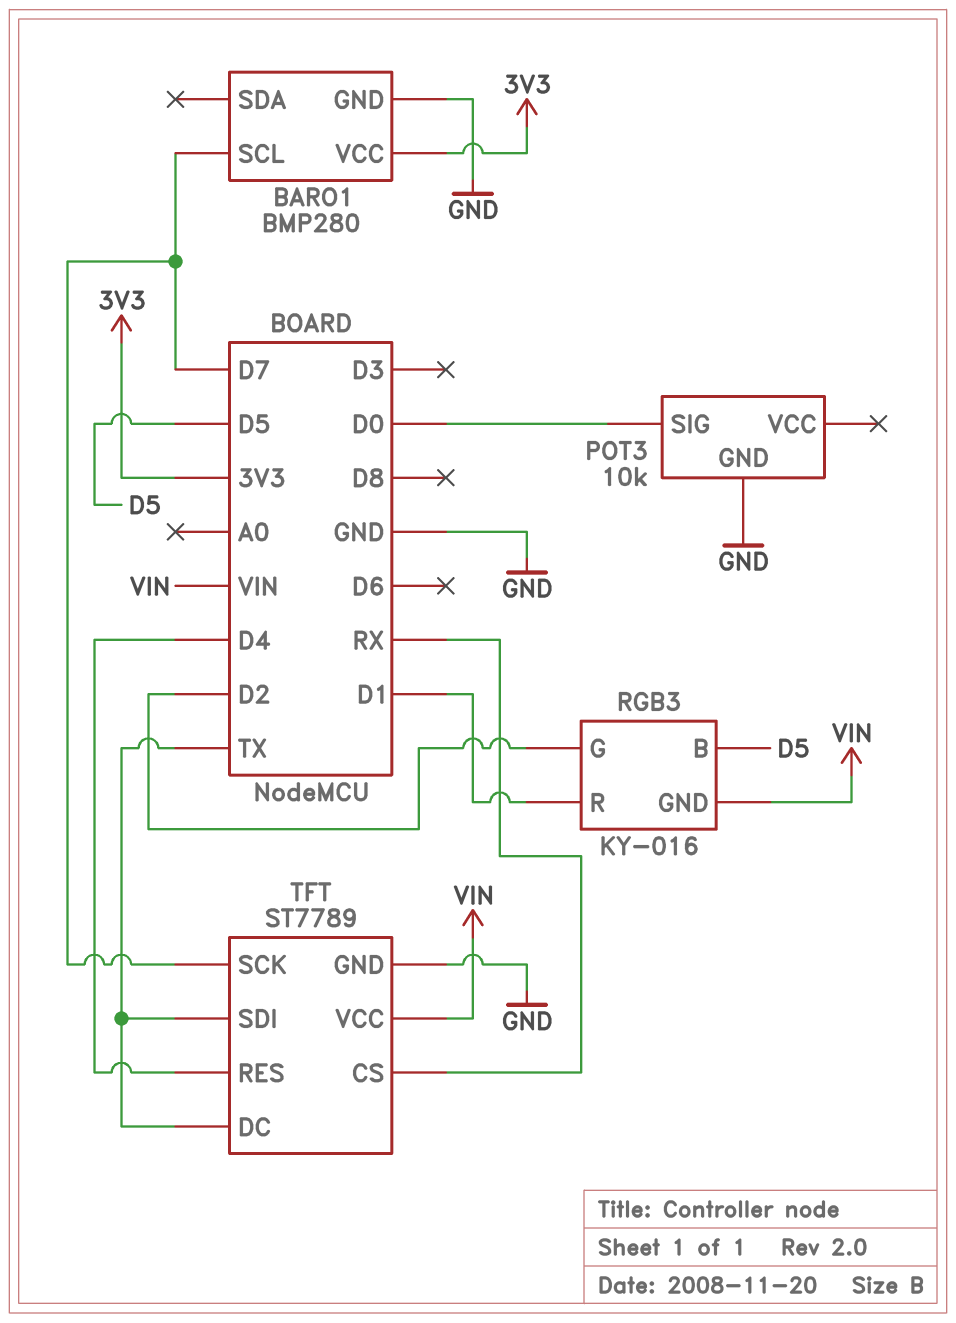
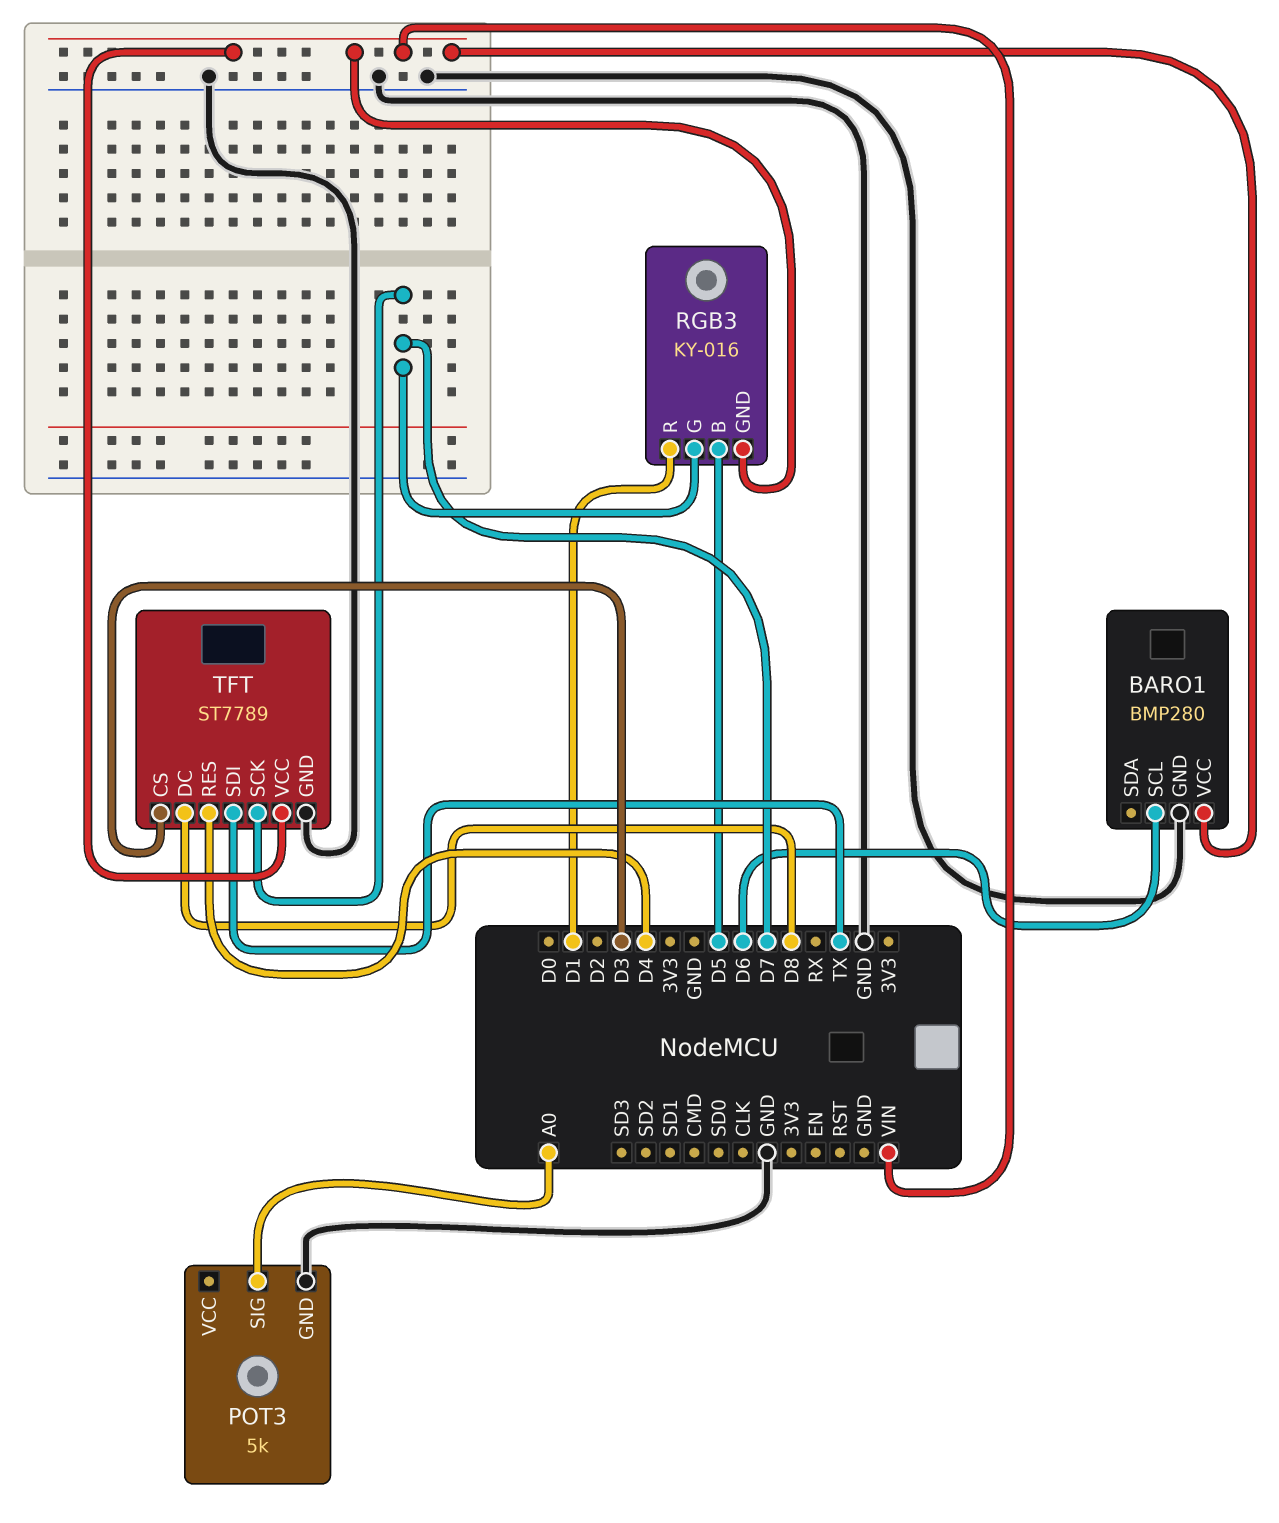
BARO1 pin SCL: D7 -> D6
BARO1 pin VCC: 3V3 -> VIN
POT3: 10k -> 5k
POT3 pin SIG: D0 -> A0
RGB3 pin G: D2 -> D7
TFT pin CS: RX -> D3
TFT pin DC: TX -> D8

